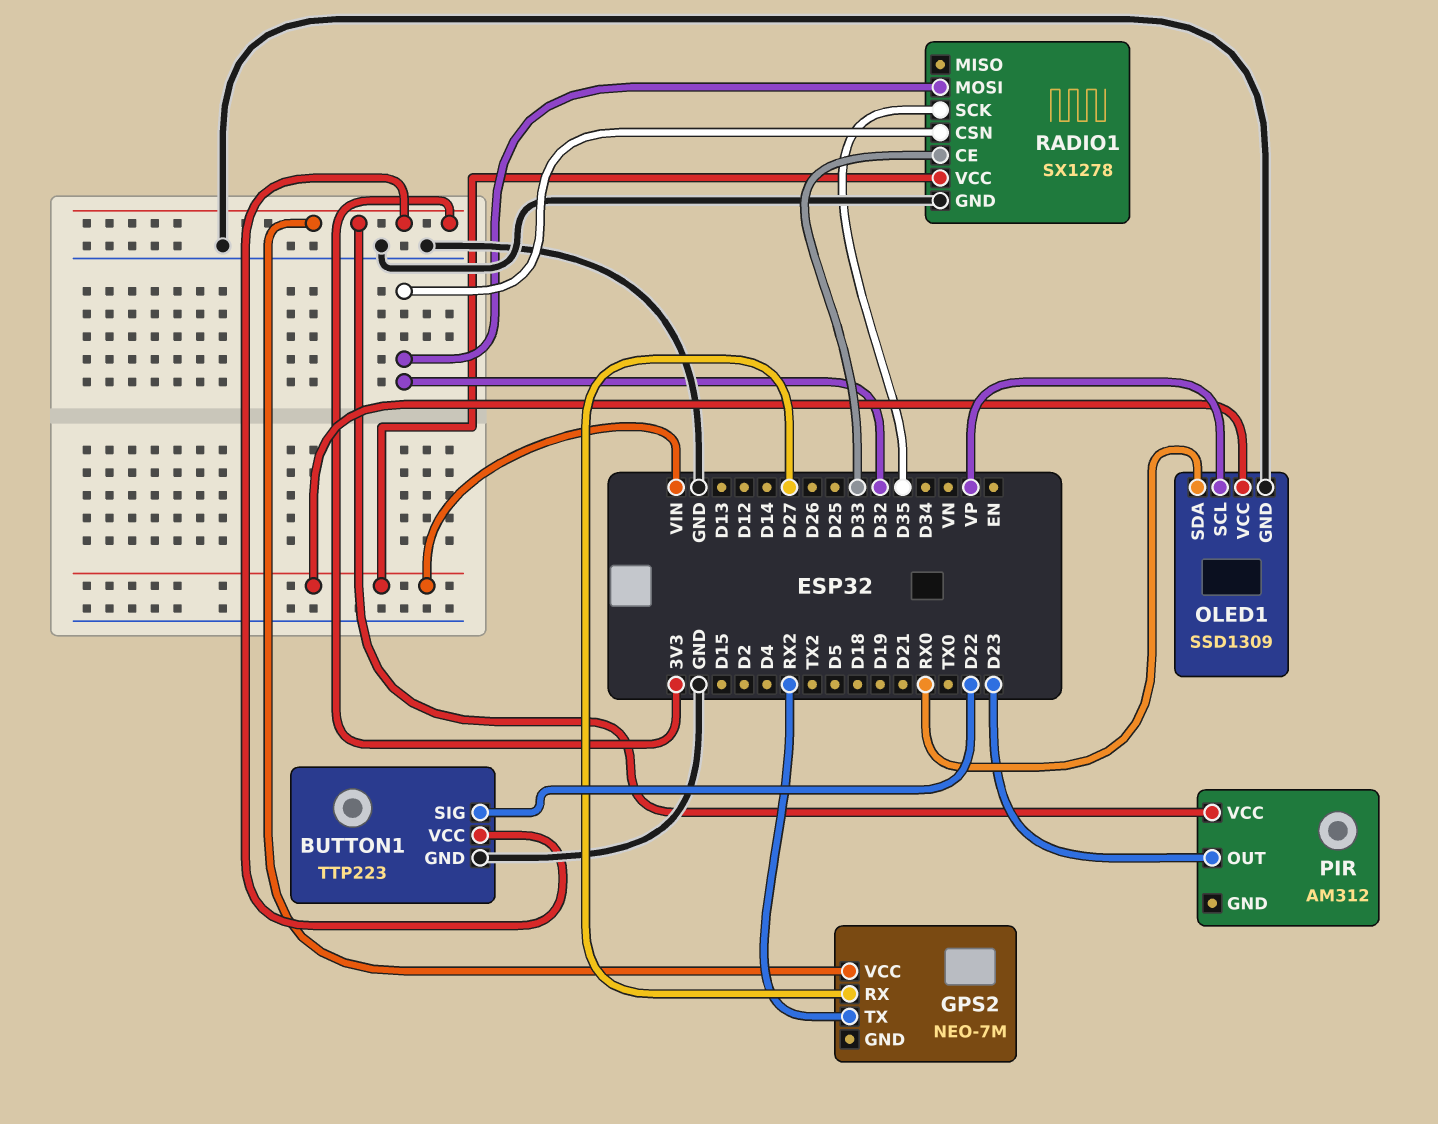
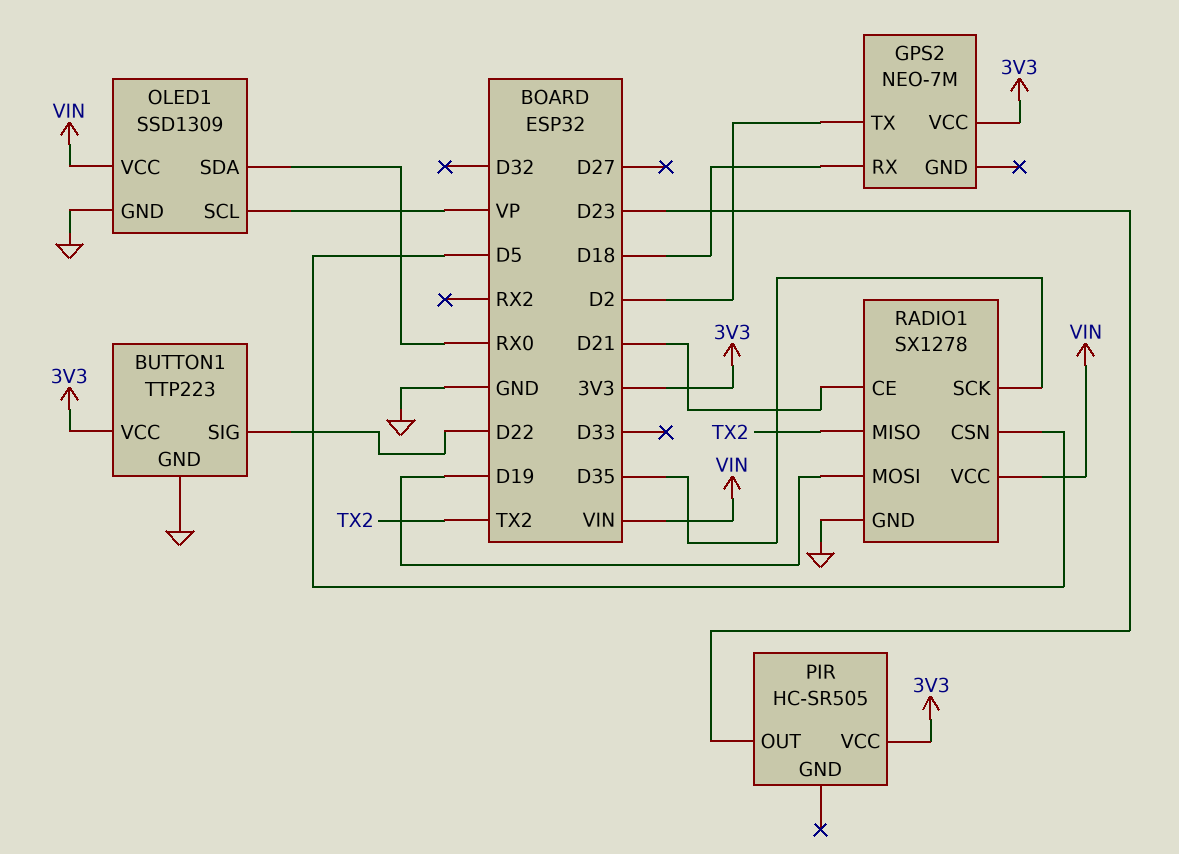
GPS2 pin RX: D27 -> D18
GPS2 pin TX: RX2 -> D2
PIR: AM312 -> HC-SR505
RADIO1 pin CE: D33 -> D21
RADIO1 pin CSN: D32 -> D5
RADIO1 pin MISO: none -> TX2
RADIO1 pin MOSI: D32 -> D19

